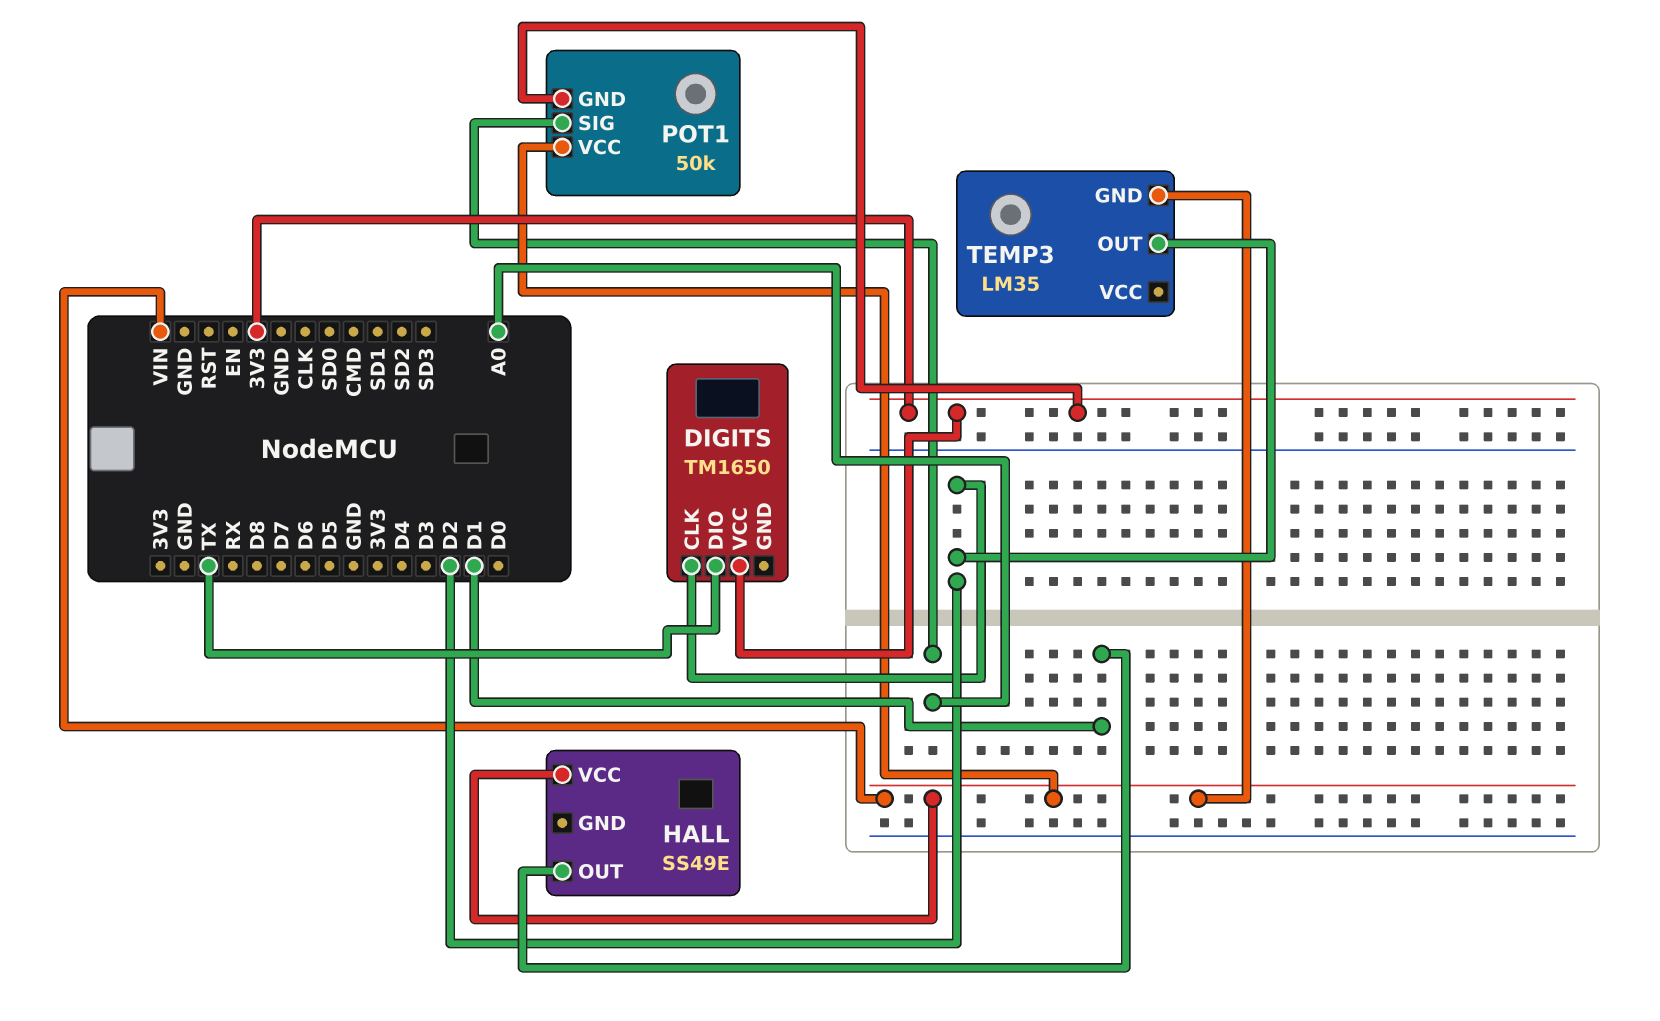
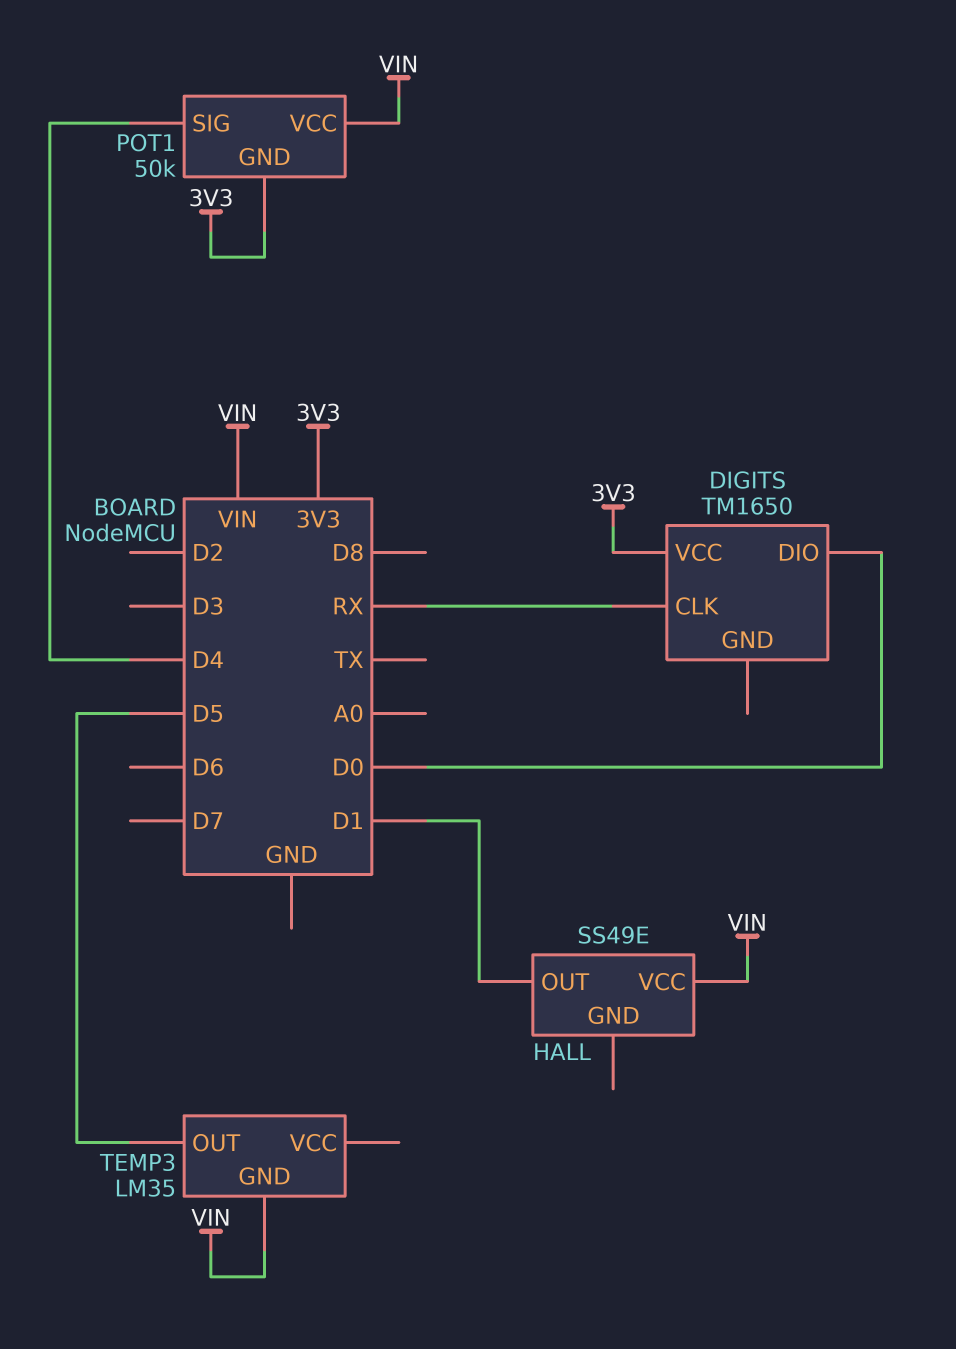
DIGITS pin CLK: D2 -> RX
DIGITS pin DIO: TX -> D0
POT1 pin SIG: A0 -> D4
TEMP3 pin OUT: D2 -> D5

